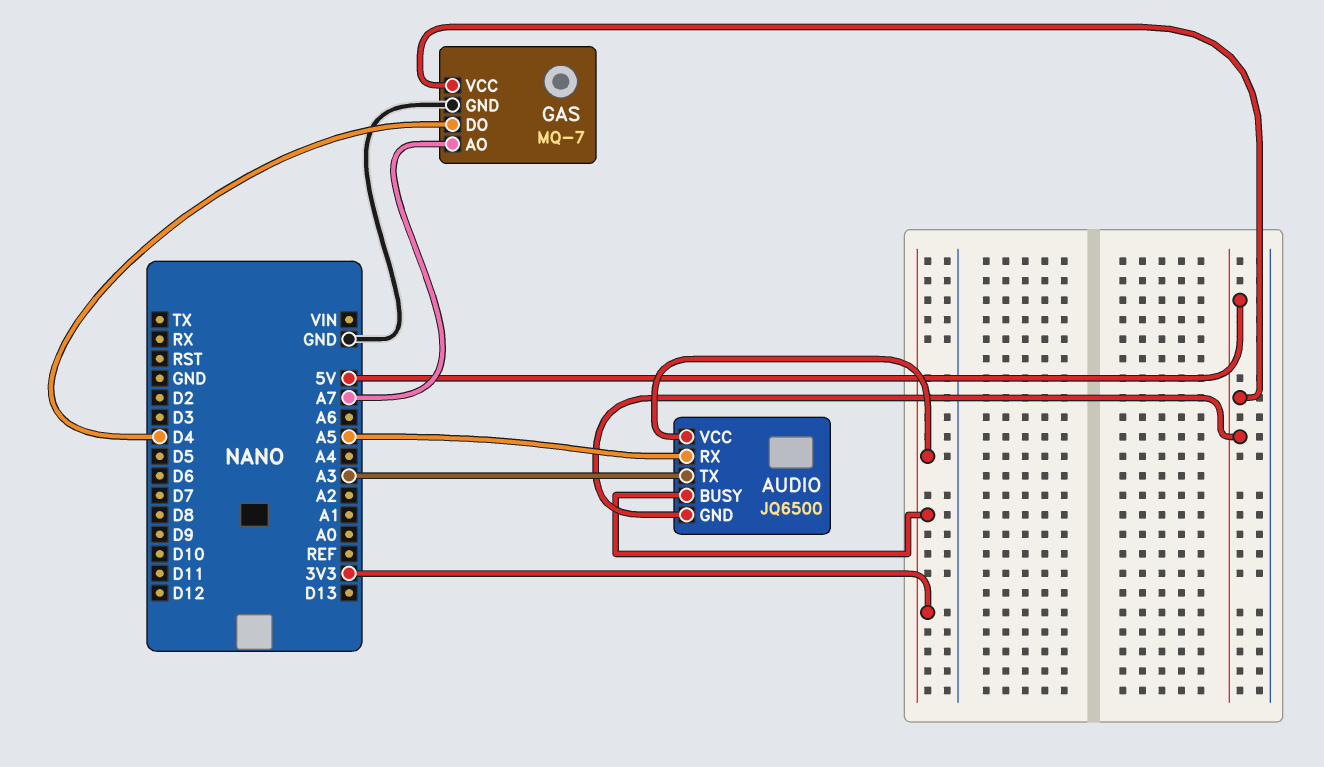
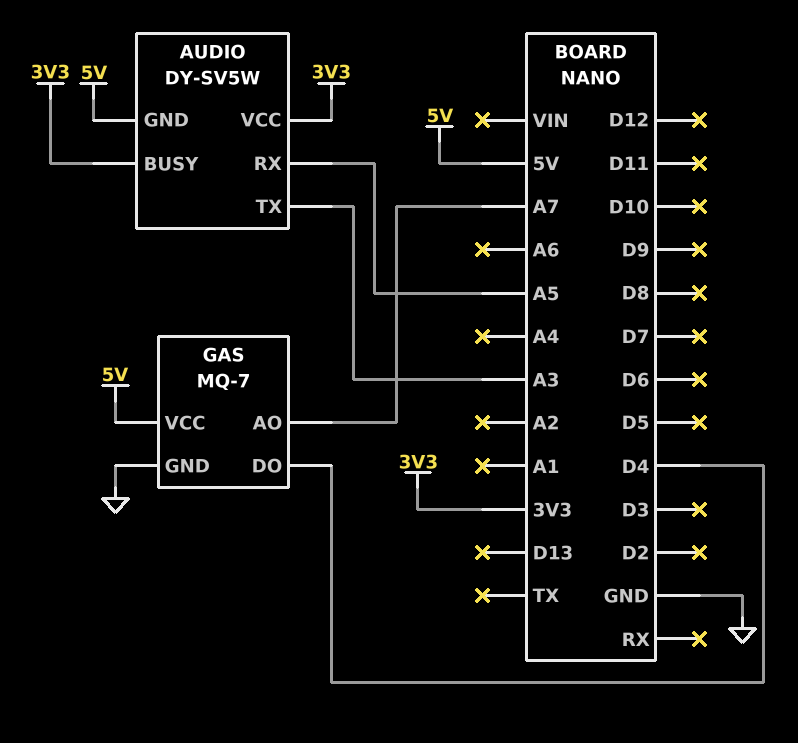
AUDIO: JQ6500 -> DY-SV5W

